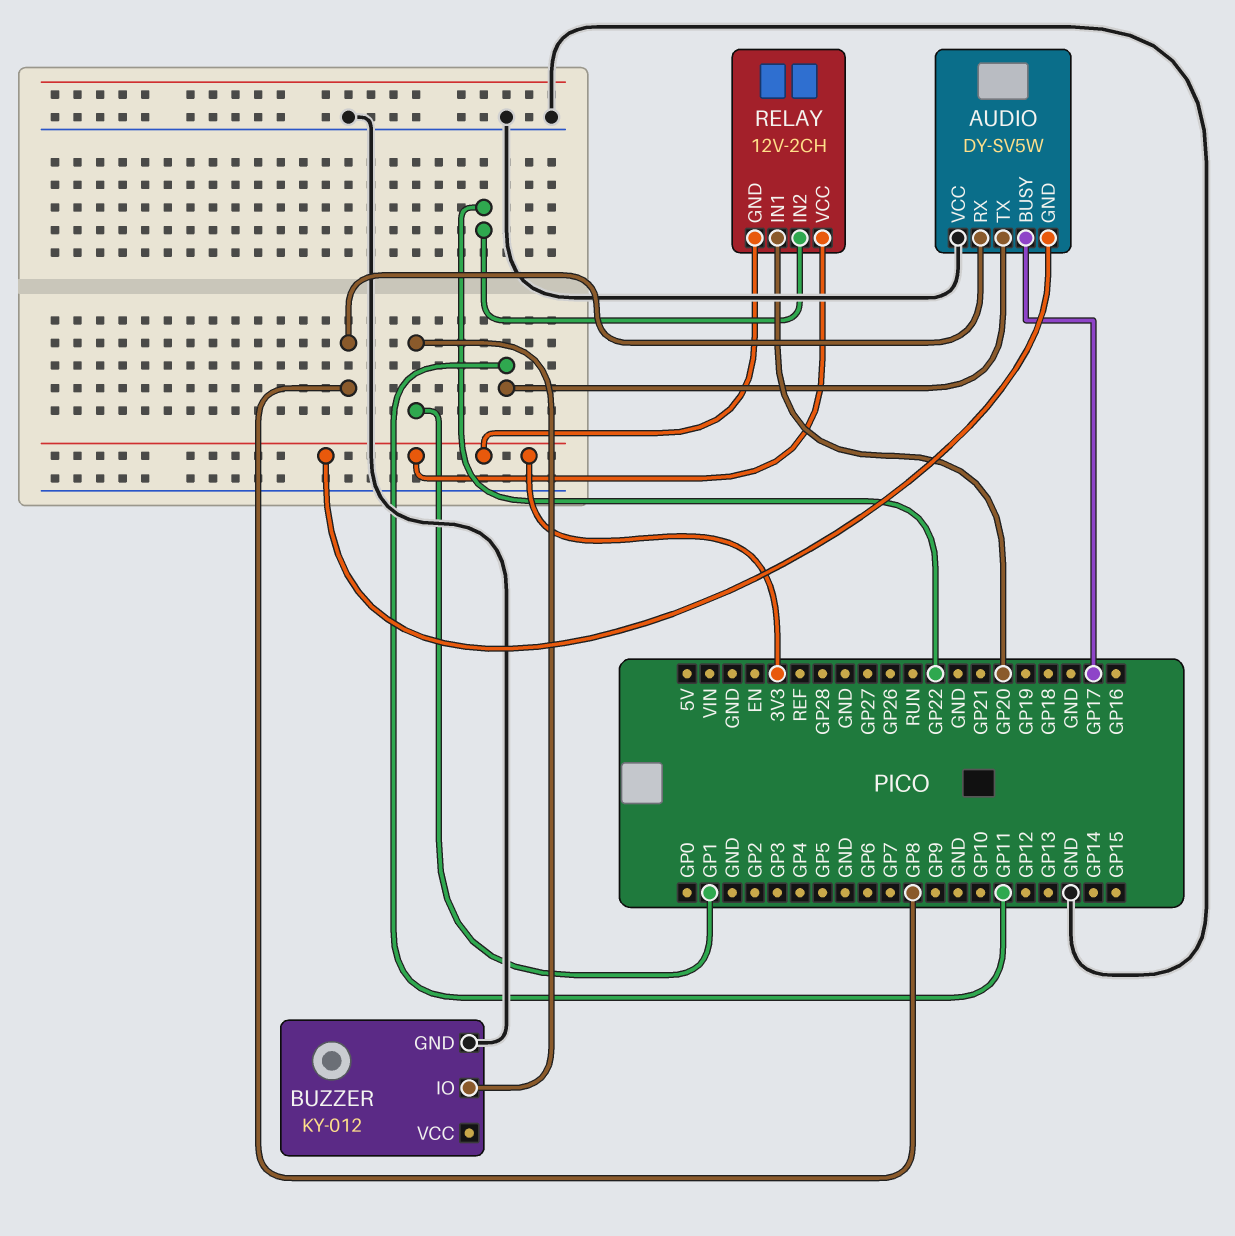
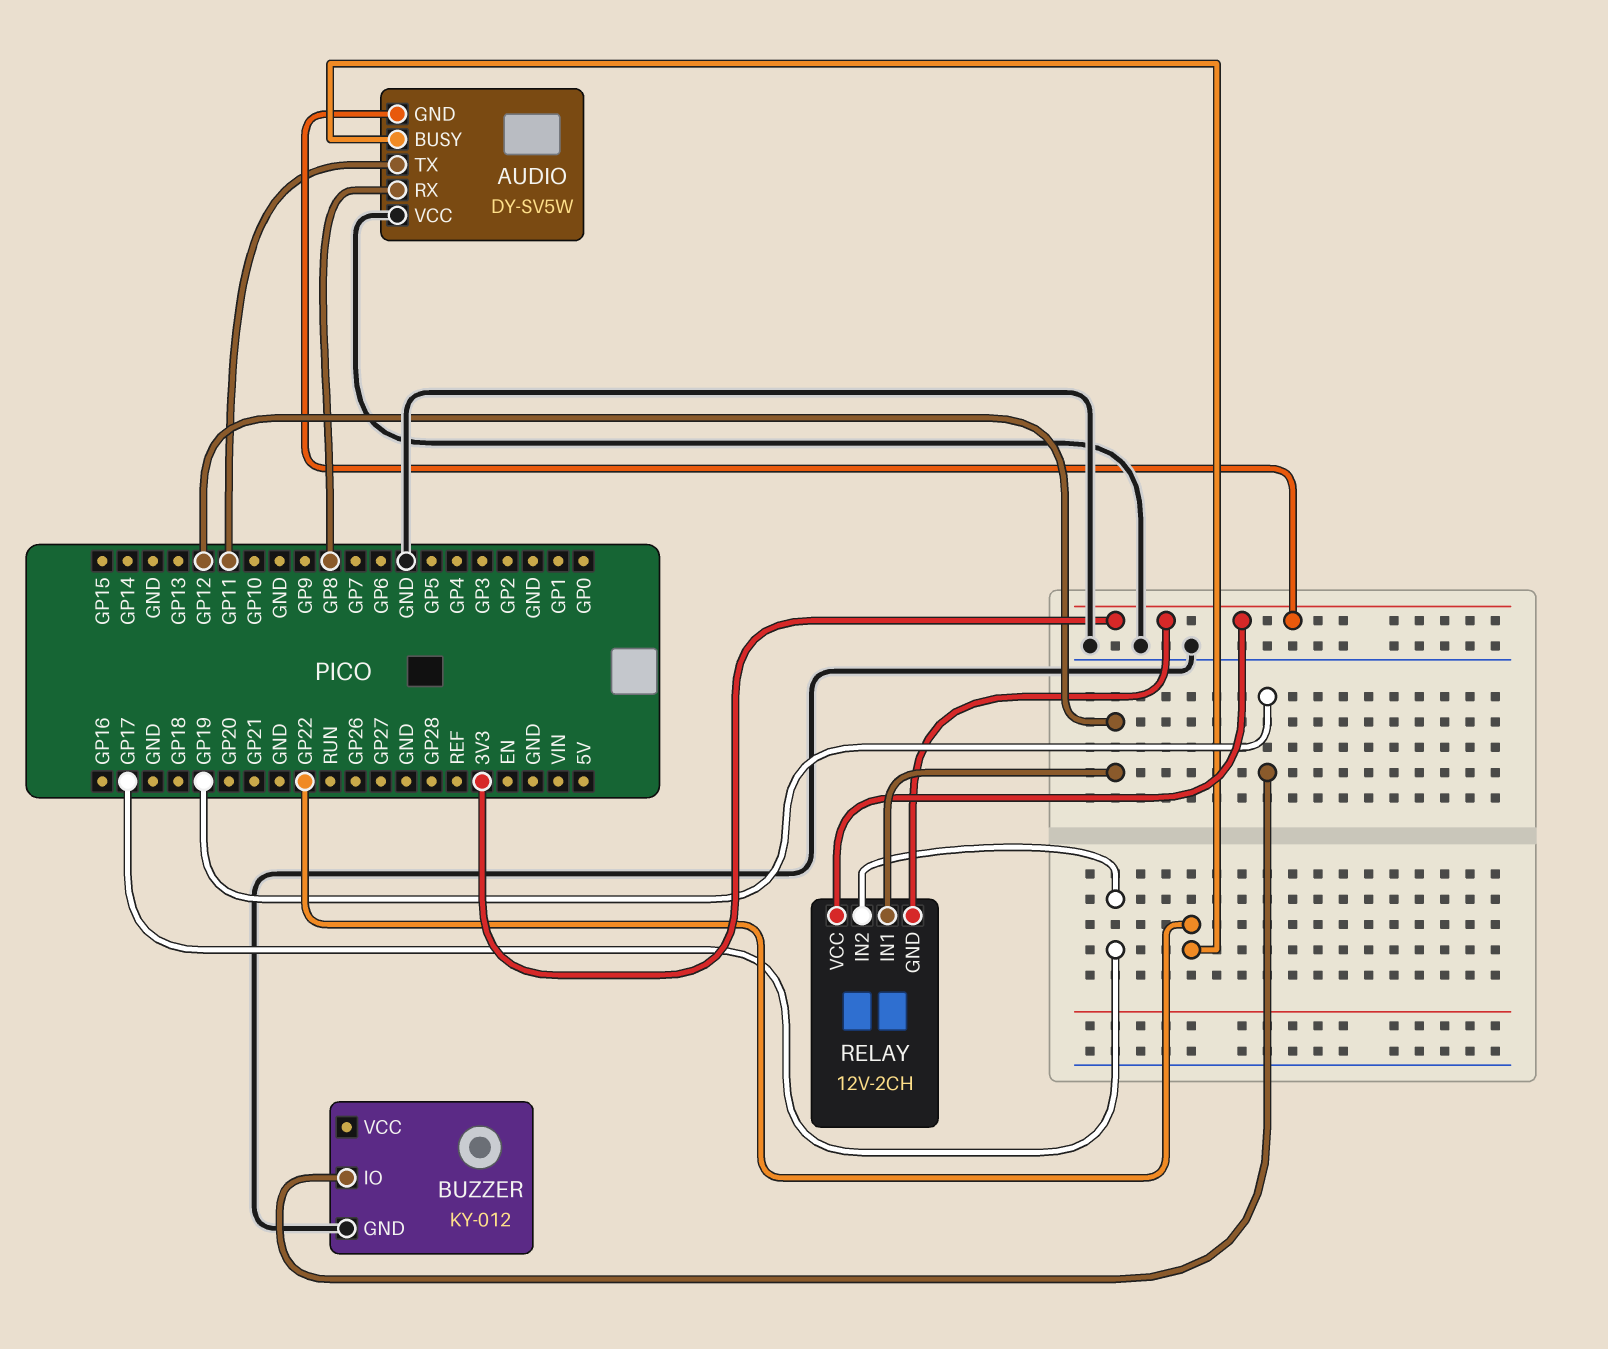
AUDIO pin BUSY: GP17 -> GP22
BUZZER pin IO: GP1 -> GP19
RELAY pin IN1: GP20 -> GP12
RELAY pin IN2: GP22 -> GP17

